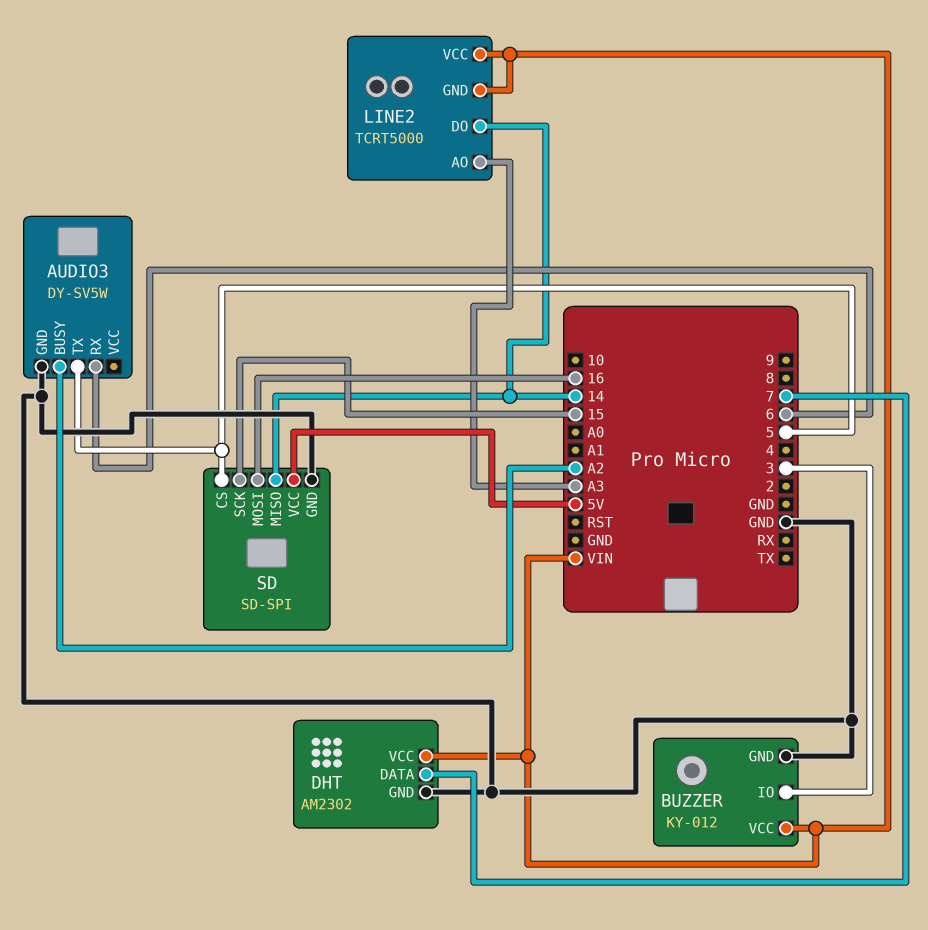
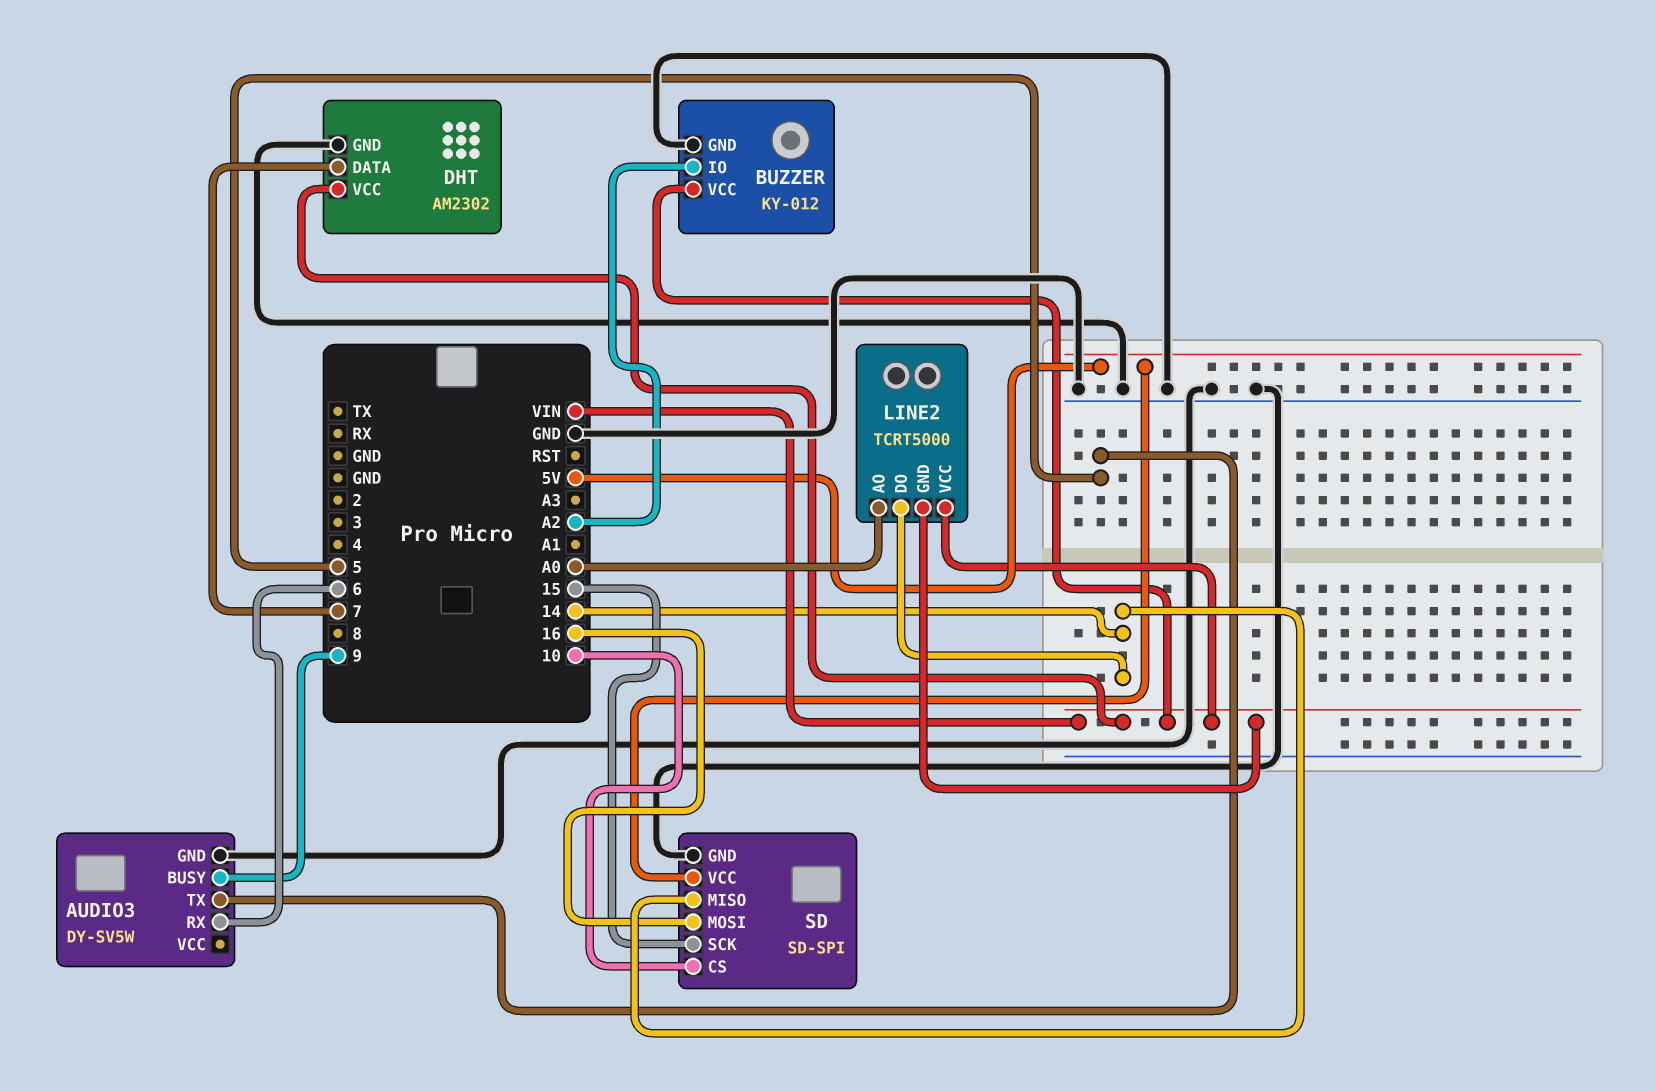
AUDIO3 pin BUSY: A2 -> 9
BUZZER pin IO: 3 -> A2
LINE2 pin AO: A3 -> A0
SD pin CS: 5 -> 10

